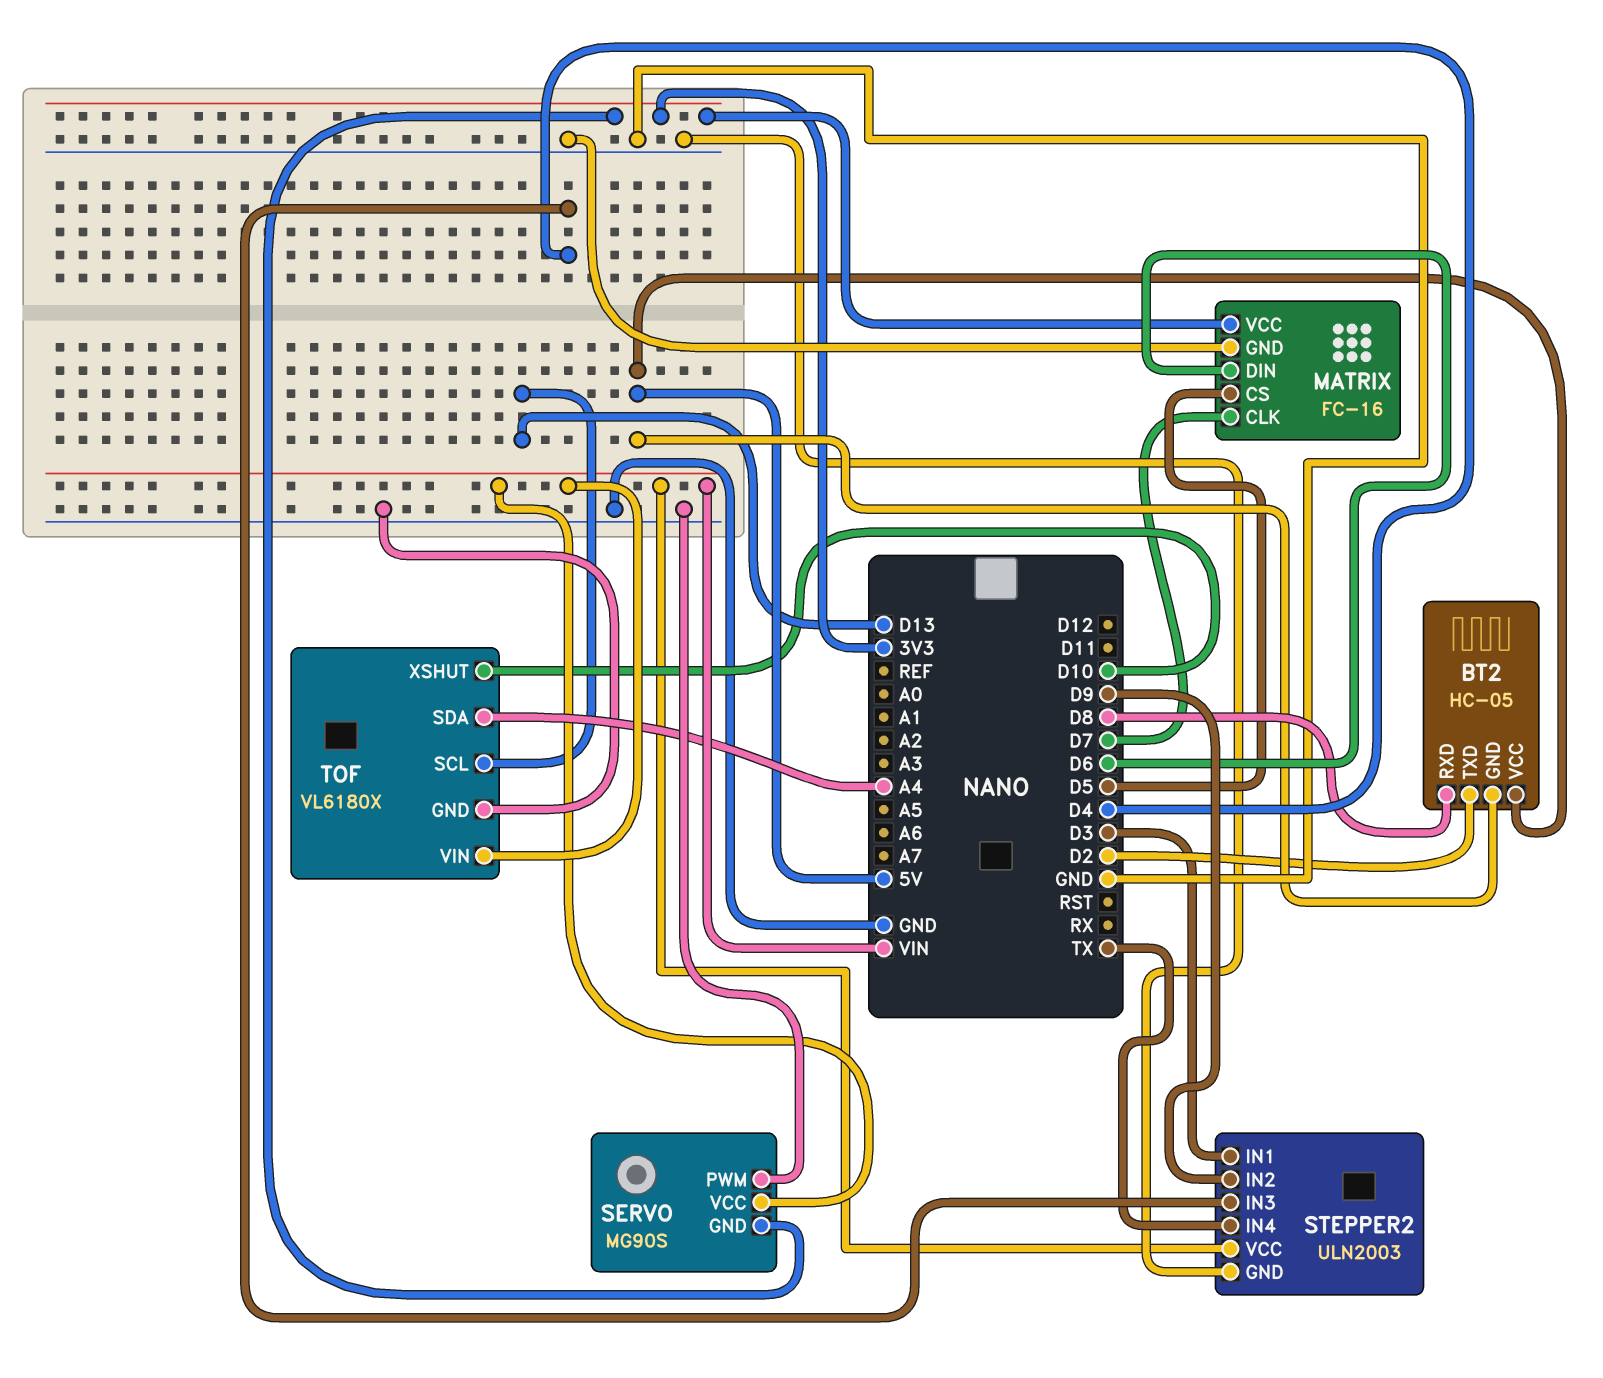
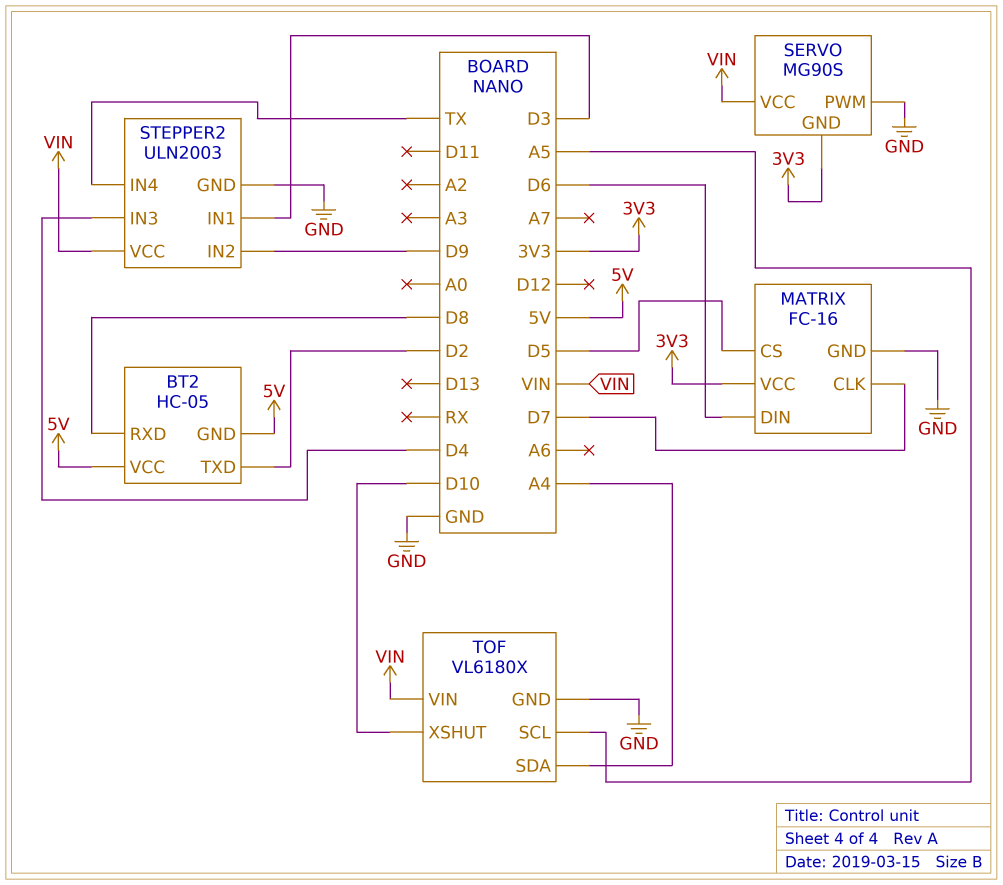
TOF pin SCL: D13 -> A5

